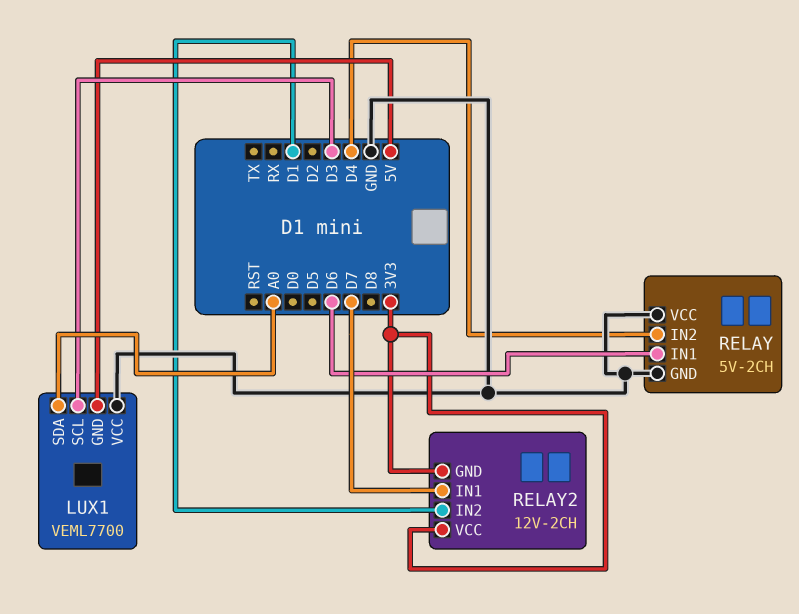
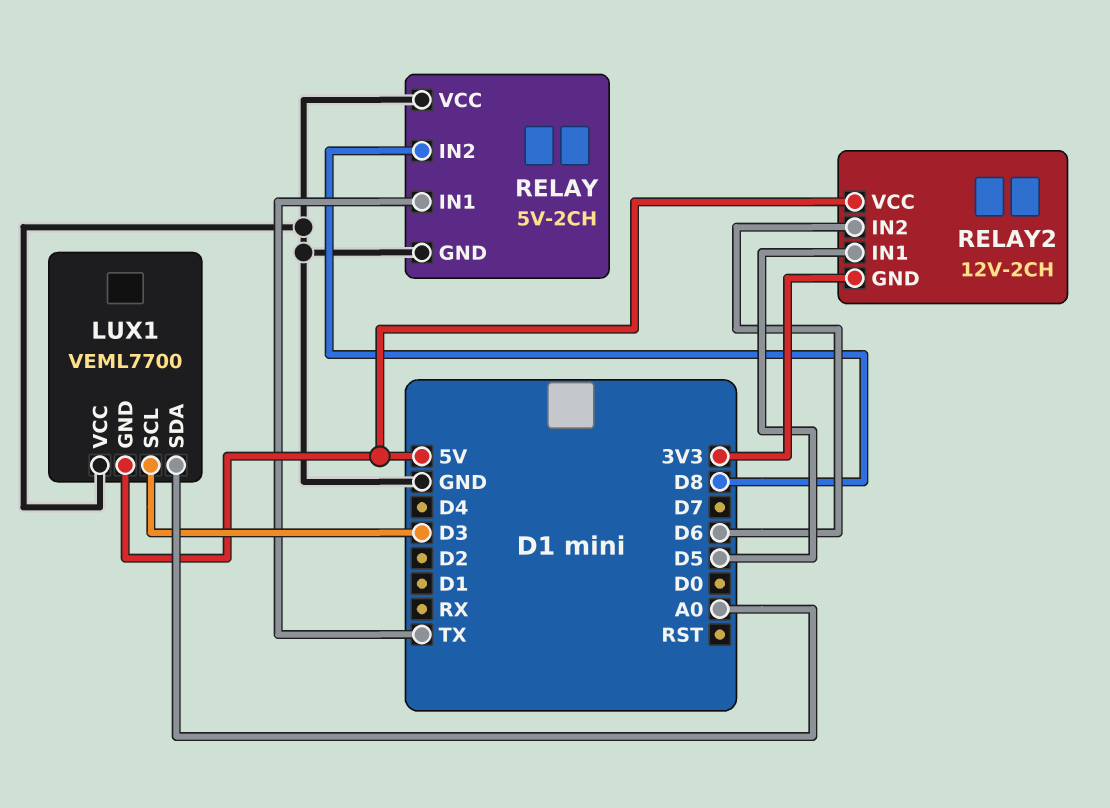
RELAY pin IN1: D6 -> TX
RELAY pin IN2: D4 -> D8
RELAY2 pin IN1: D7 -> D5
RELAY2 pin IN2: D1 -> D6
RELAY2 pin VCC: 3V3 -> 5V

